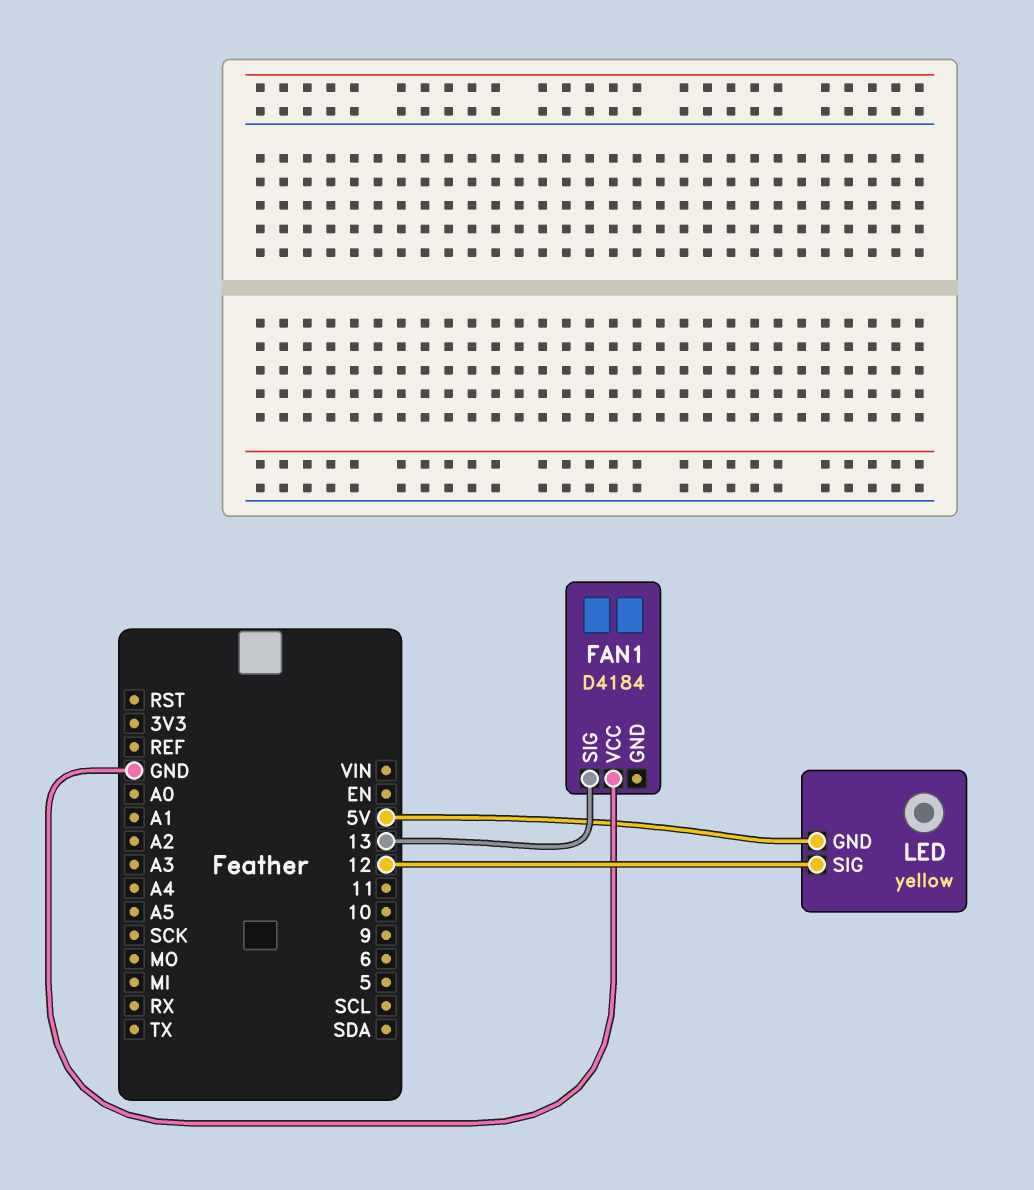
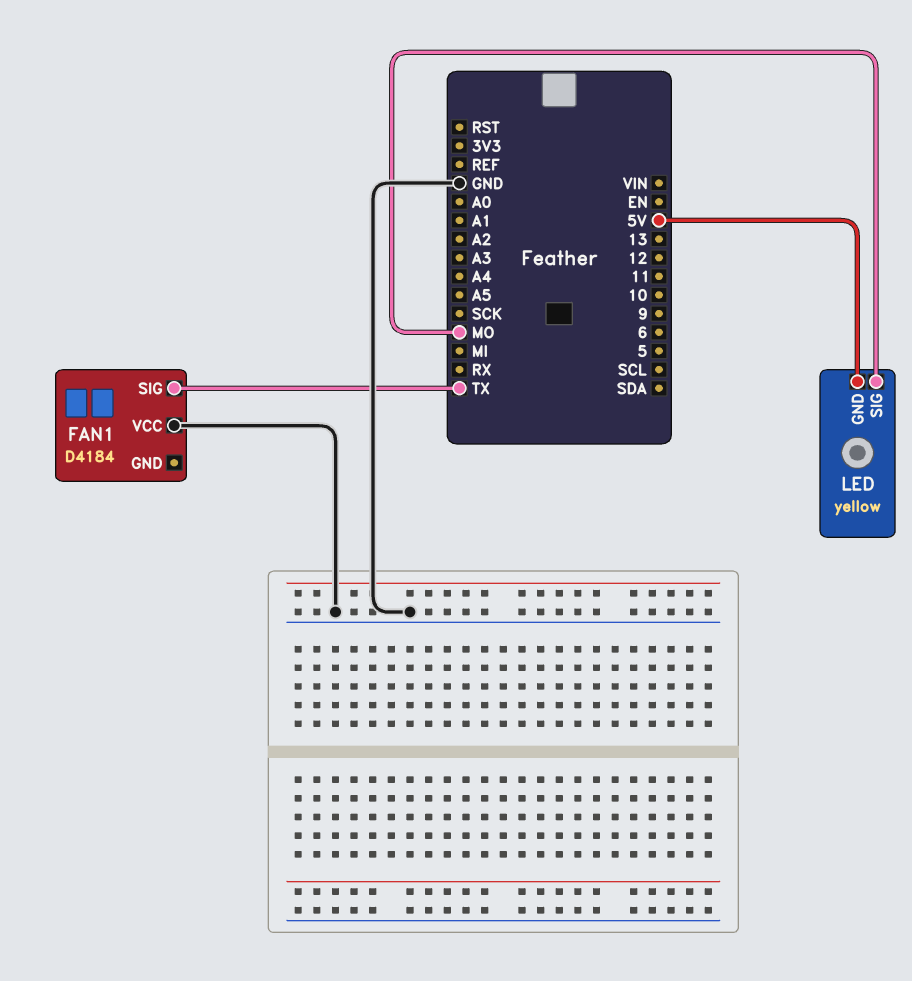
FAN1 pin SIG: 13 -> TX
LED pin SIG: 12 -> MO

